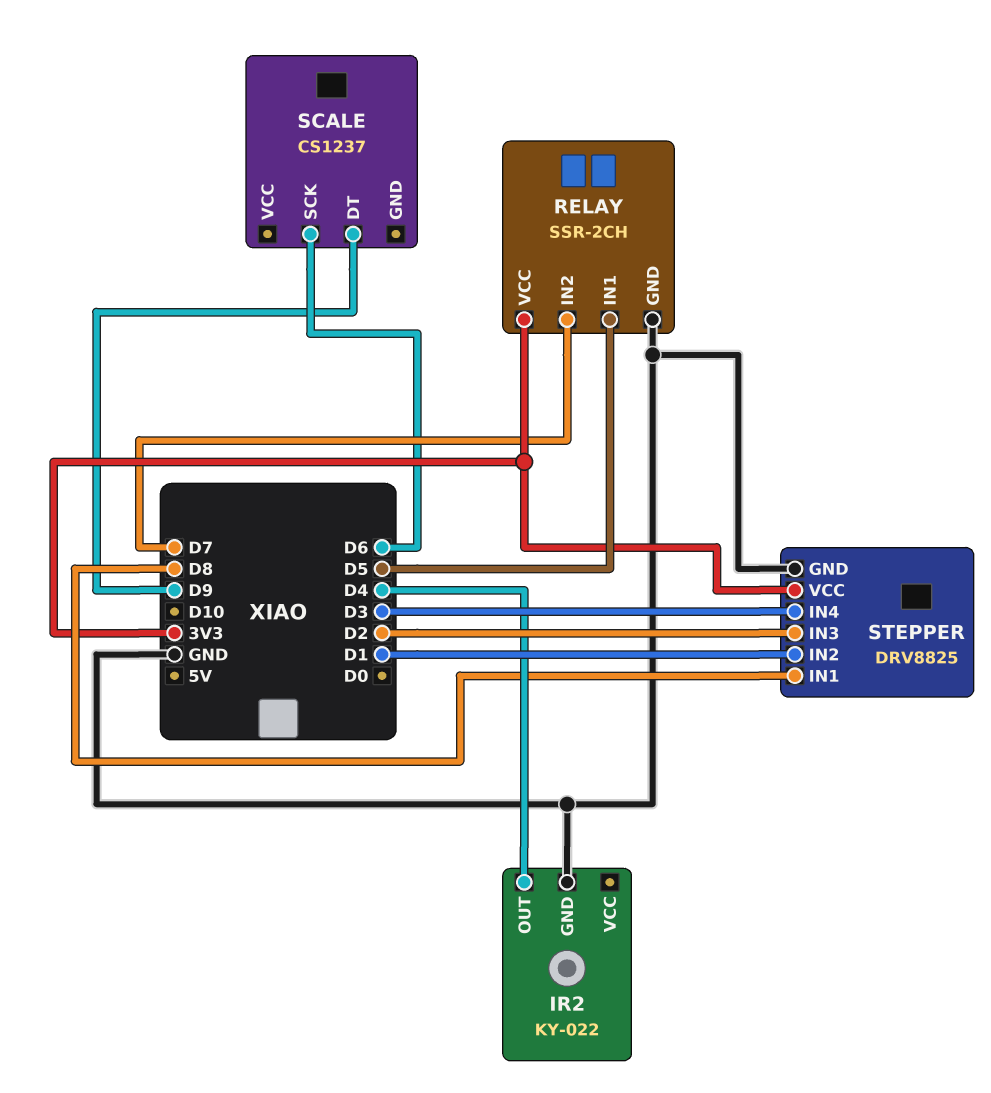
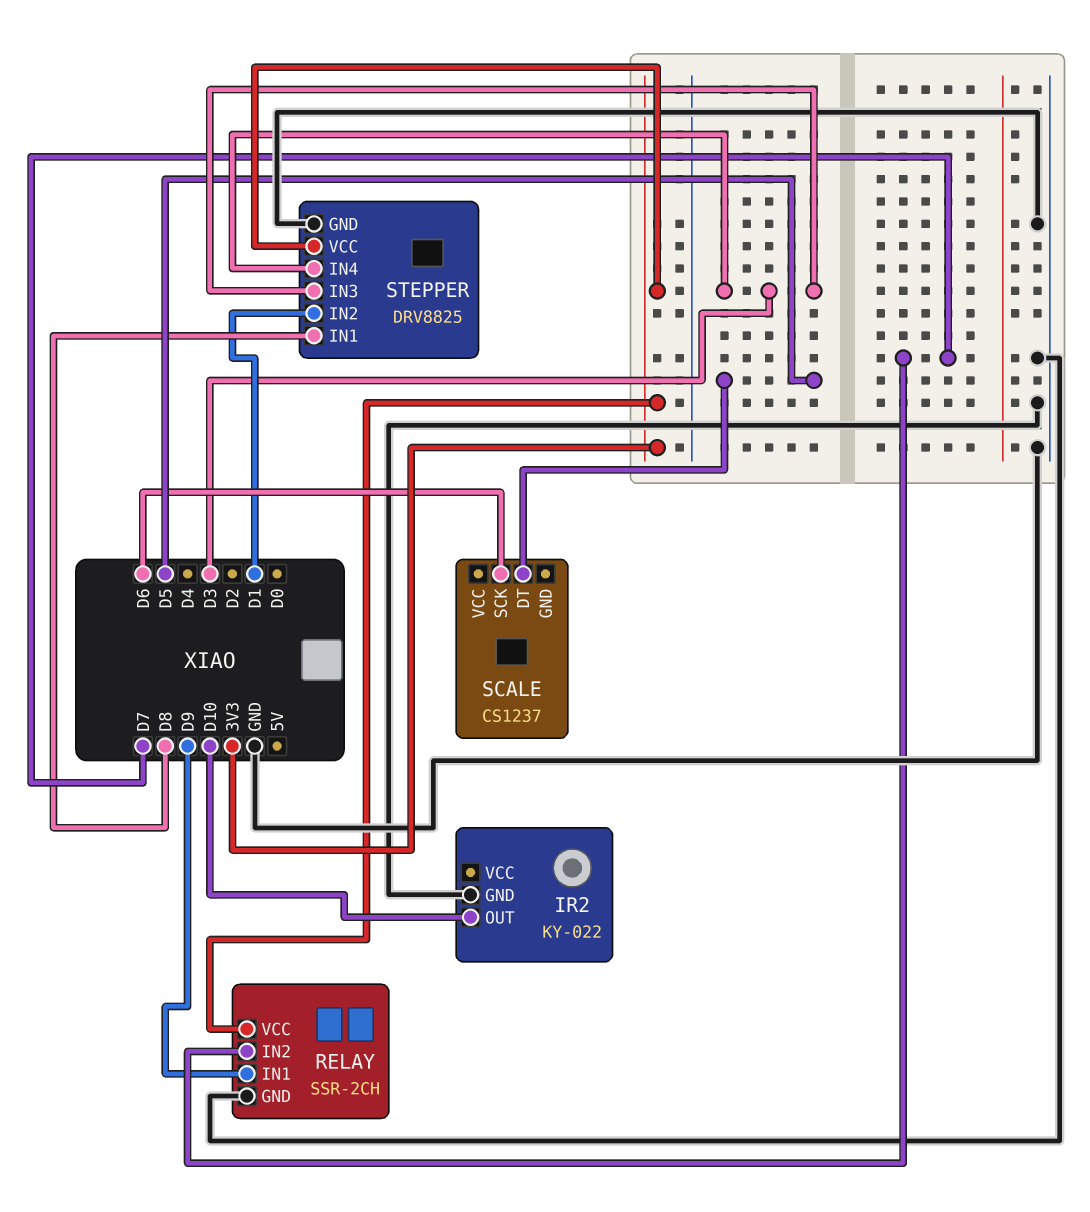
IR2 pin OUT: D4 -> D10
RELAY pin IN1: D5 -> D9
SCALE pin DT: D9 -> D5
STEPPER pin IN3: D2 -> D3

